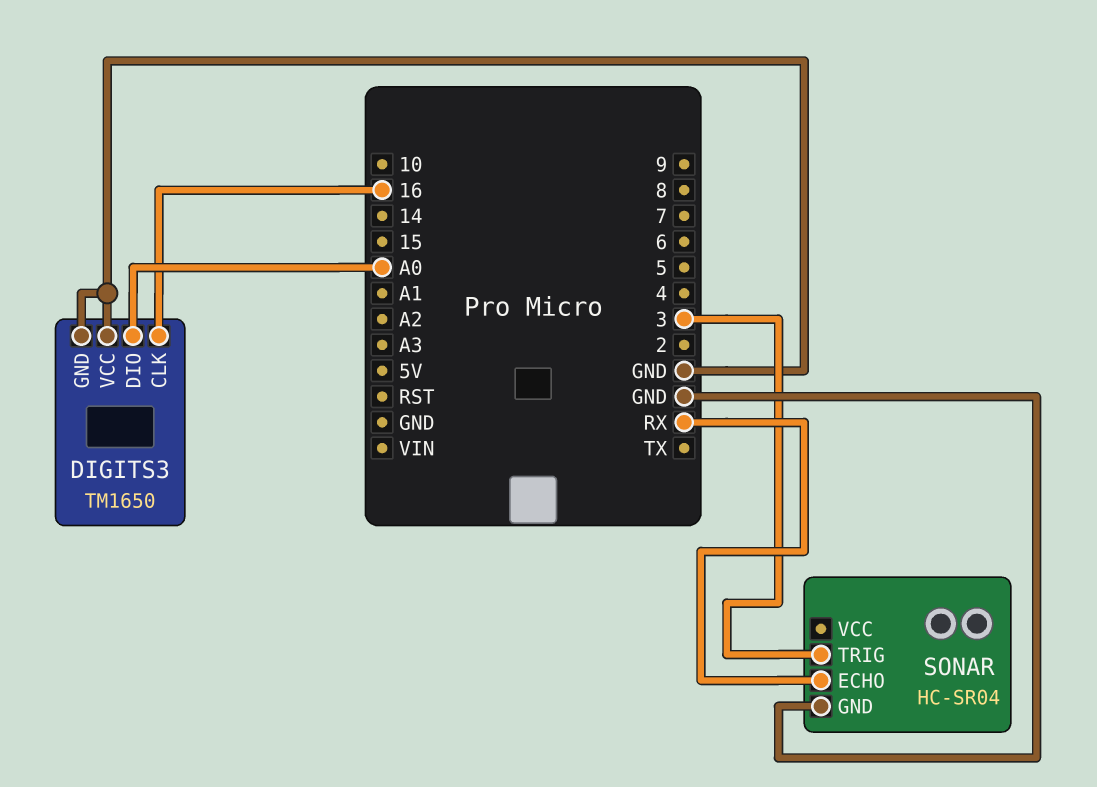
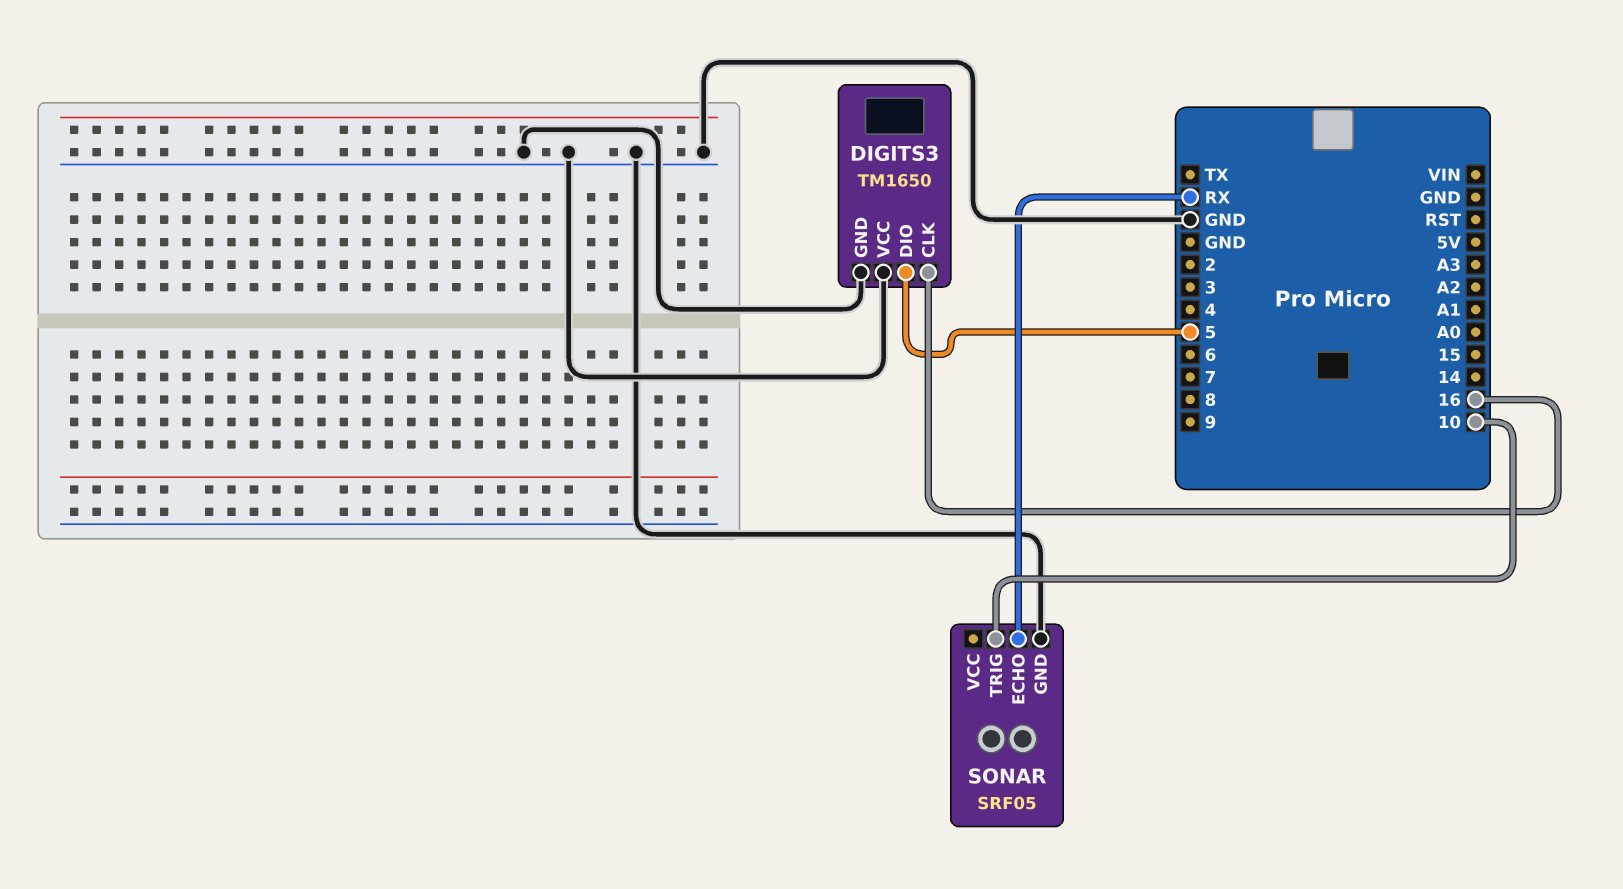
DIGITS3 pin DIO: A0 -> 5
SONAR: HC-SR04 -> SRF05
SONAR pin TRIG: 3 -> 10

